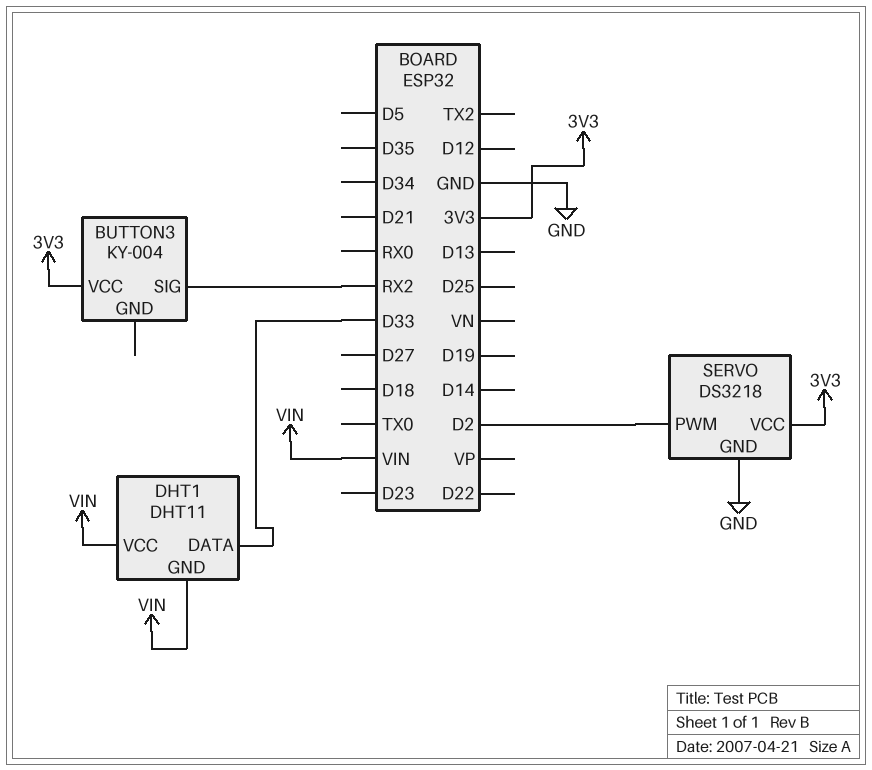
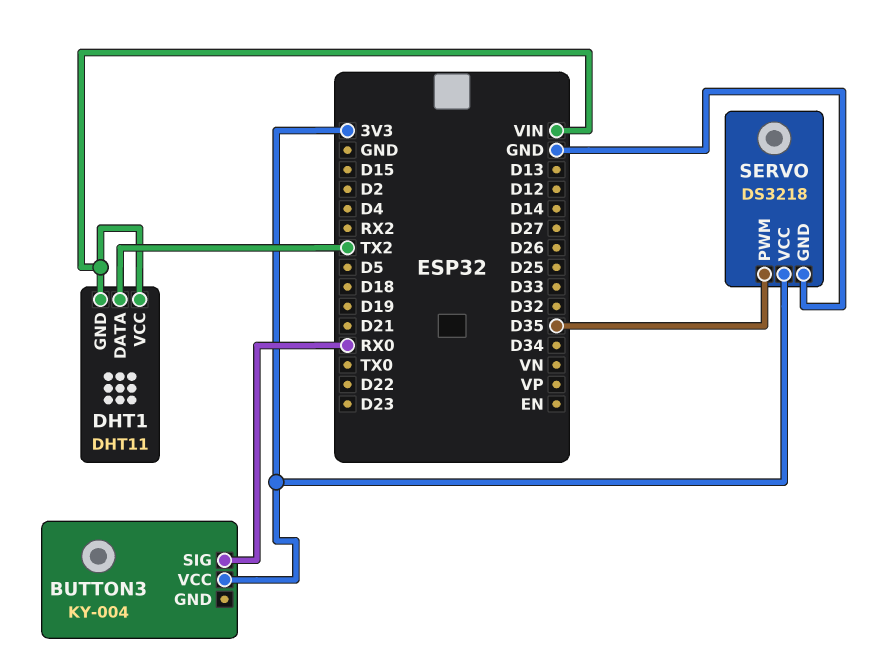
BUTTON3 pin SIG: RX2 -> RX0
DHT1 pin DATA: D33 -> TX2
SERVO pin PWM: D2 -> D35

